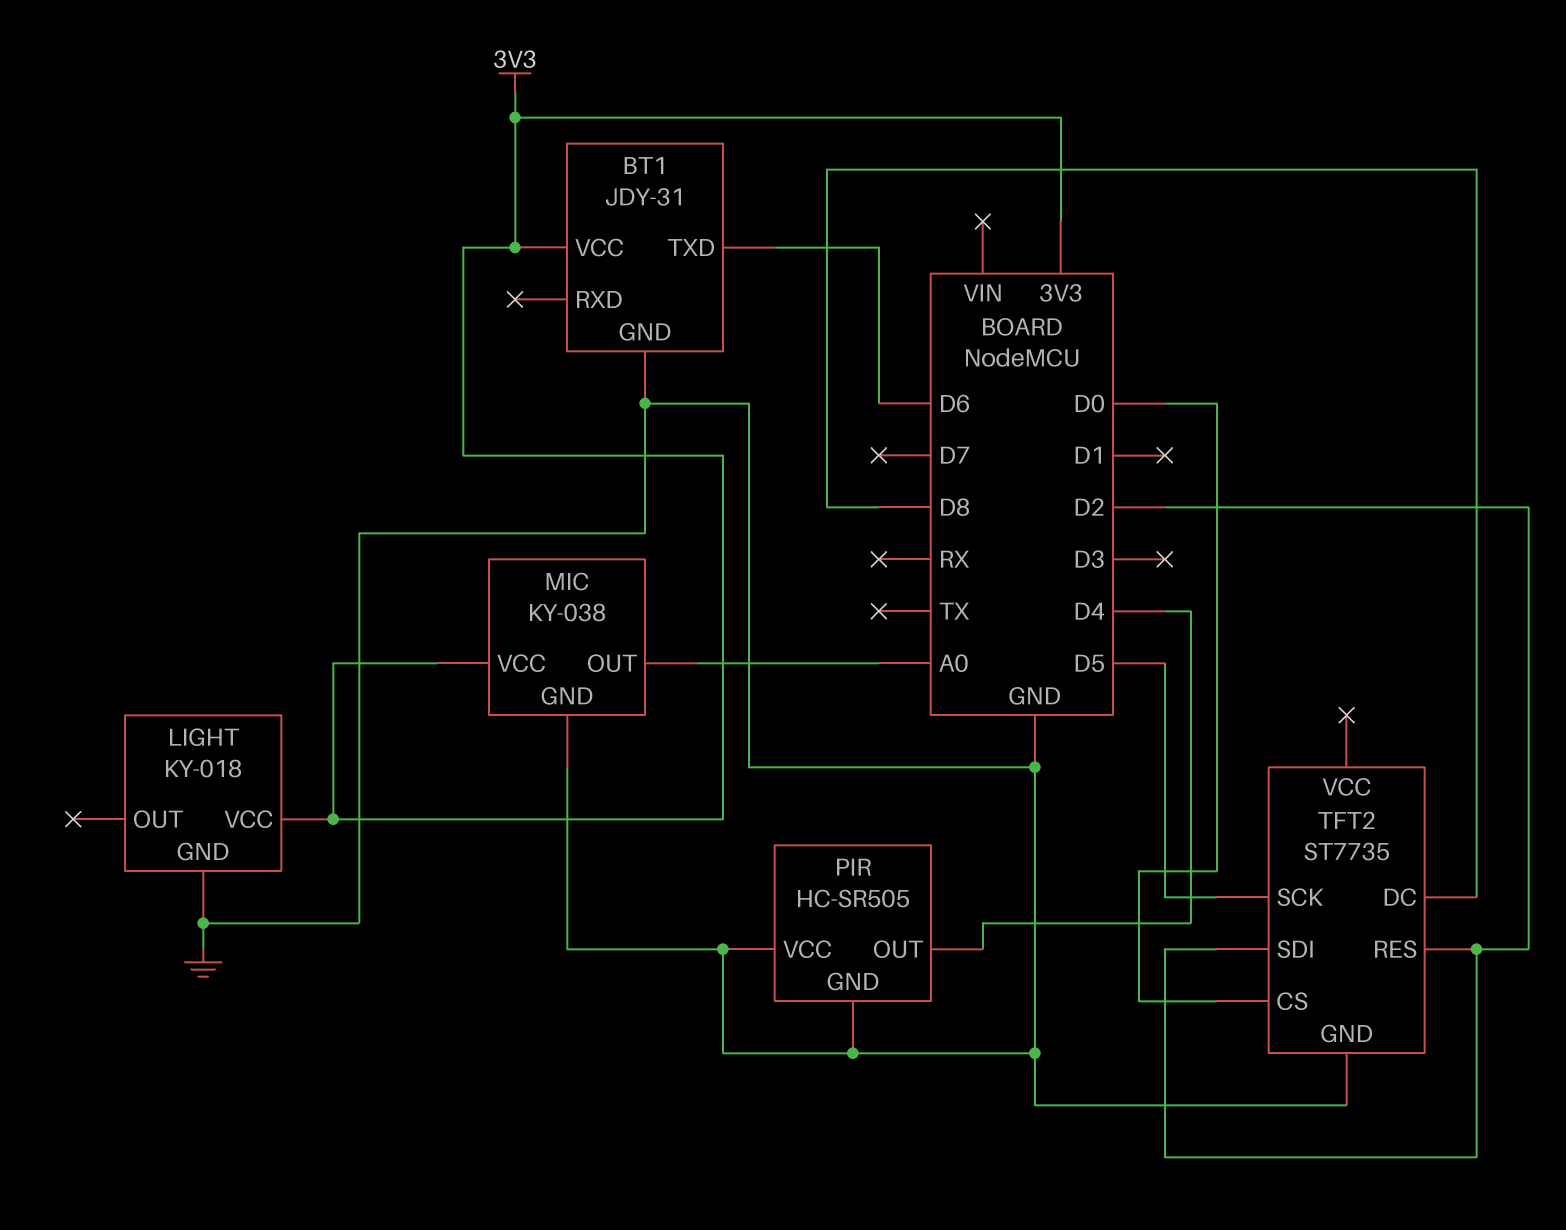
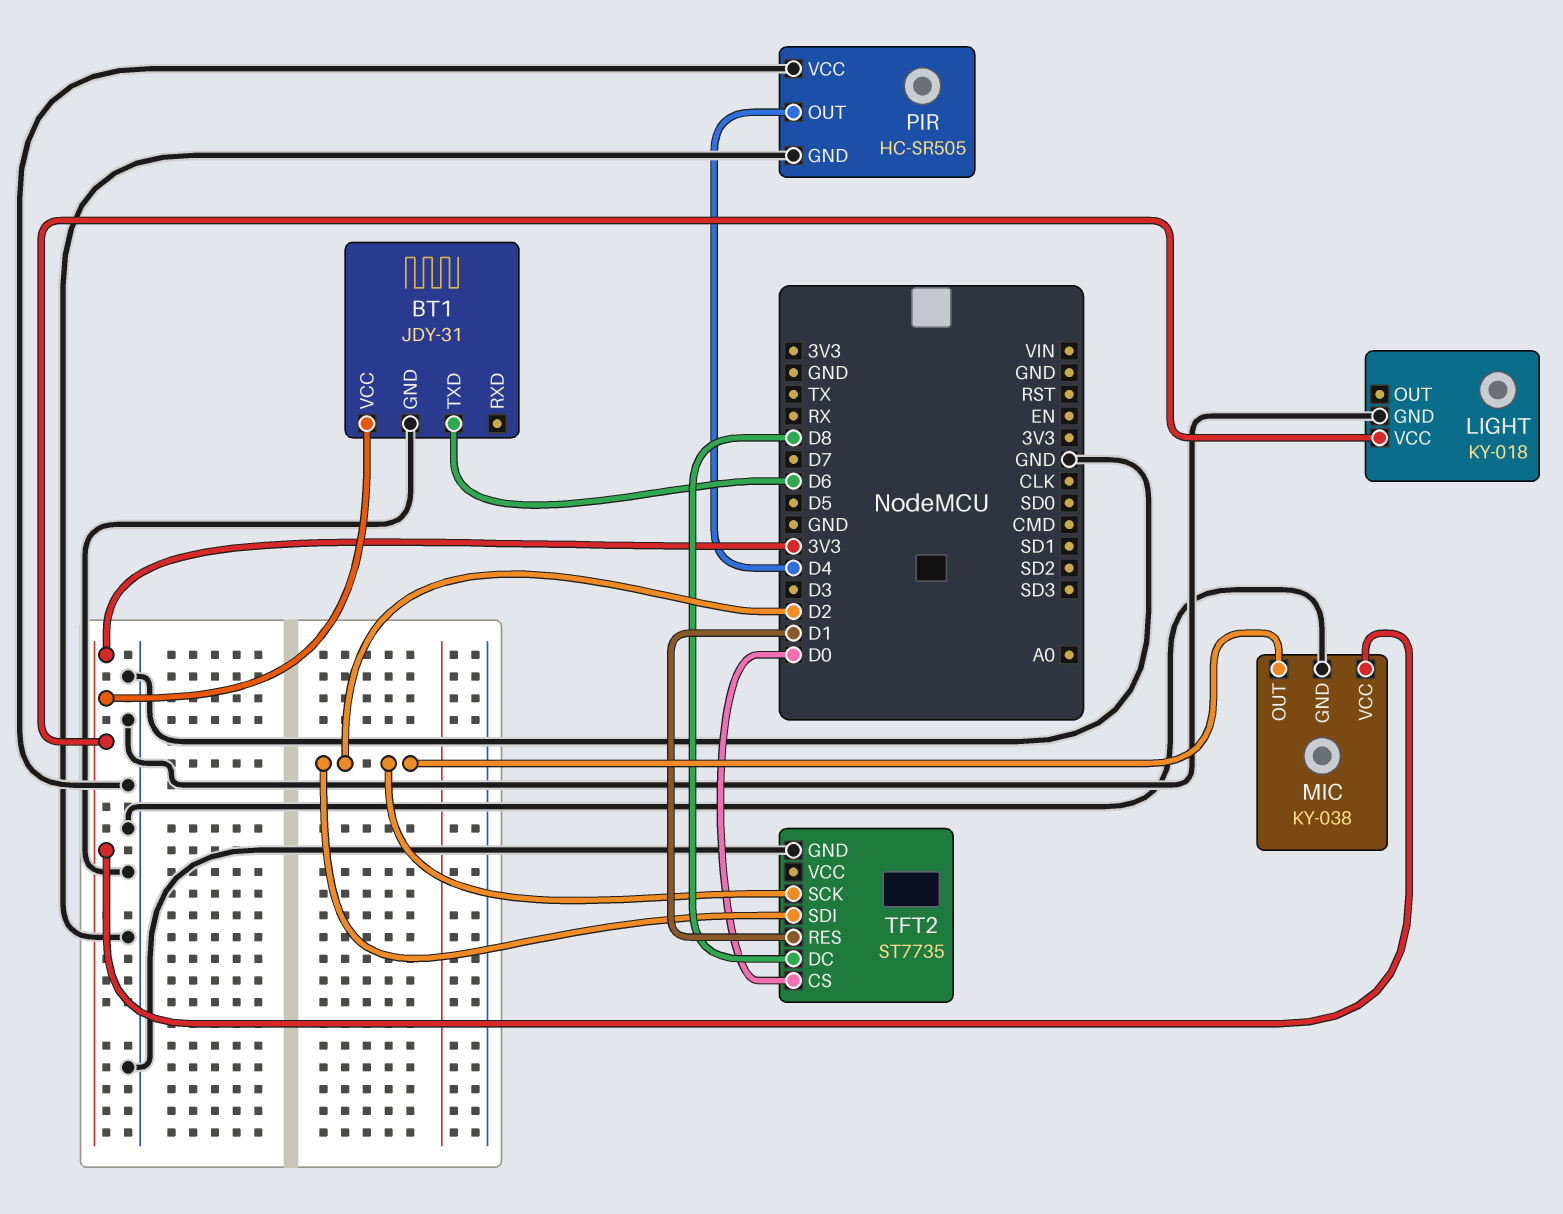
MIC pin OUT: A0 -> D2
TFT2 pin RES: D2 -> D1
TFT2 pin SCK: D5 -> D2

